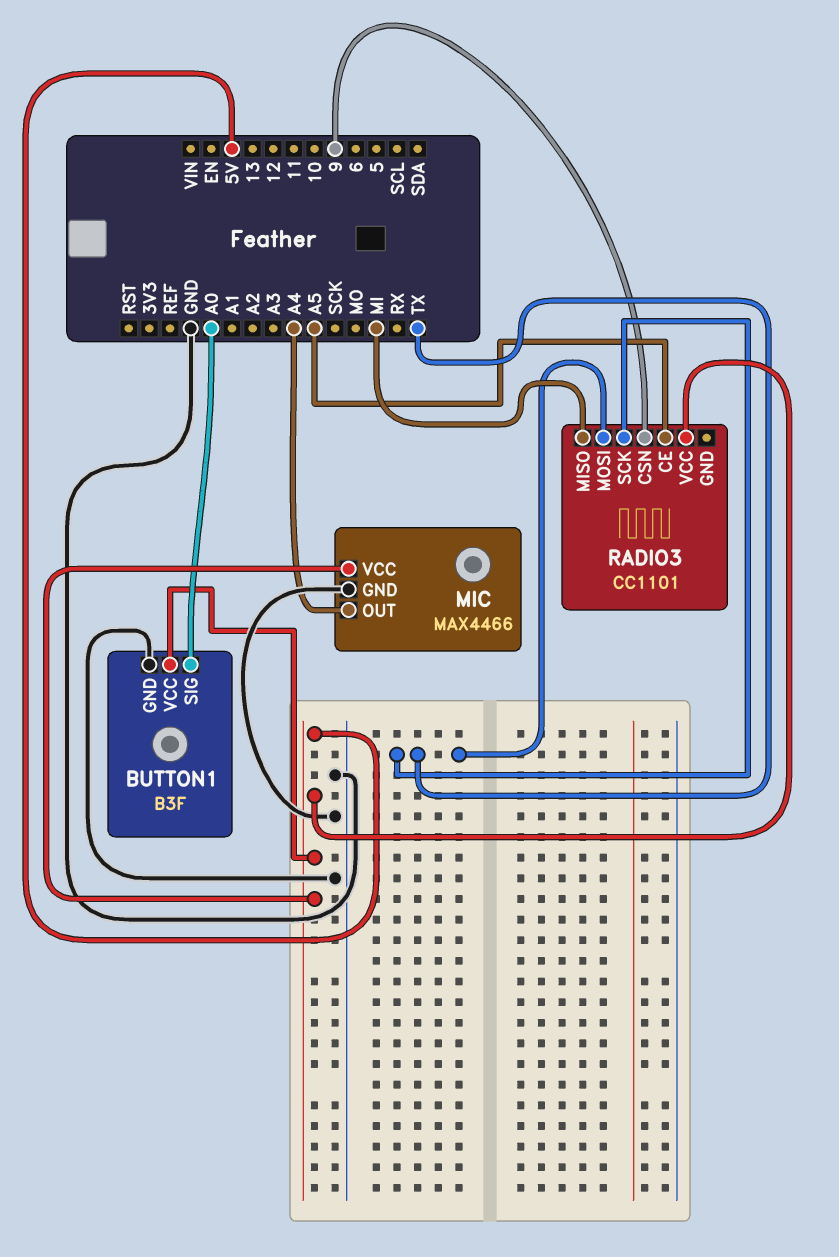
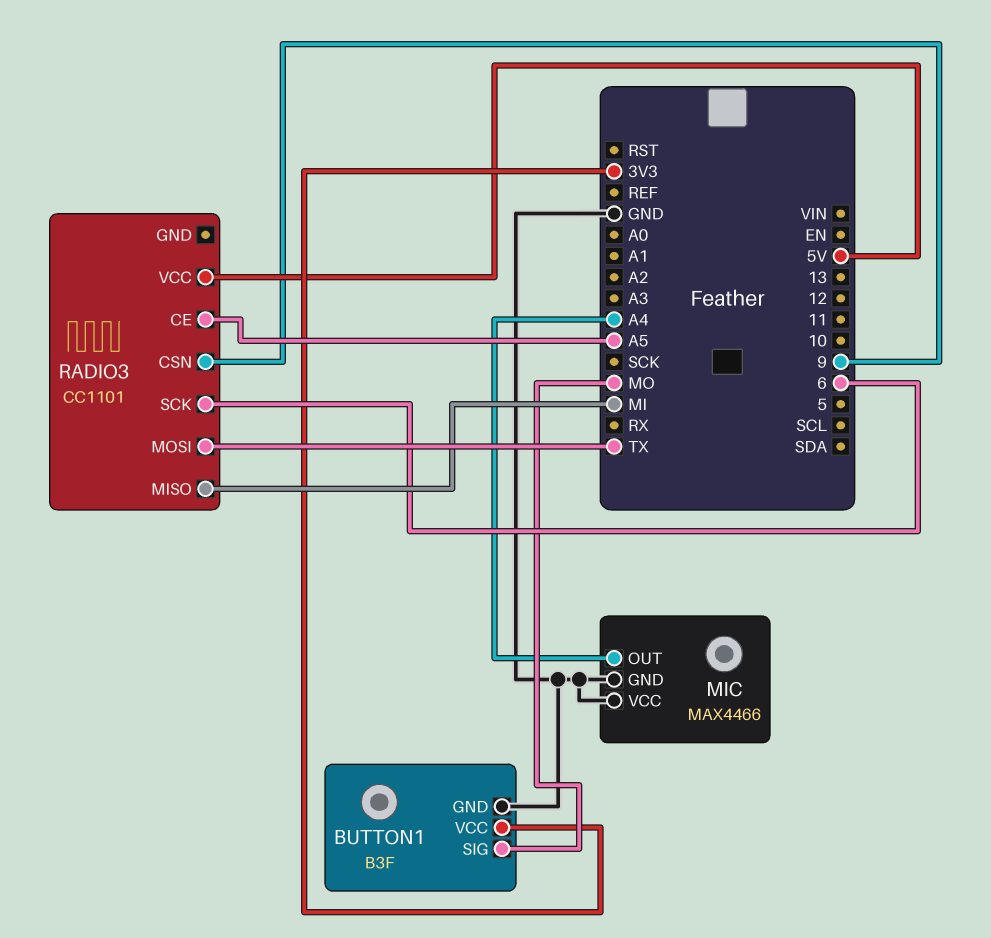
BUTTON1 pin SIG: A0 -> MO
BUTTON1 pin VCC: 5V -> 3V3
MIC pin VCC: 5V -> GND
RADIO3 pin SCK: TX -> 6

